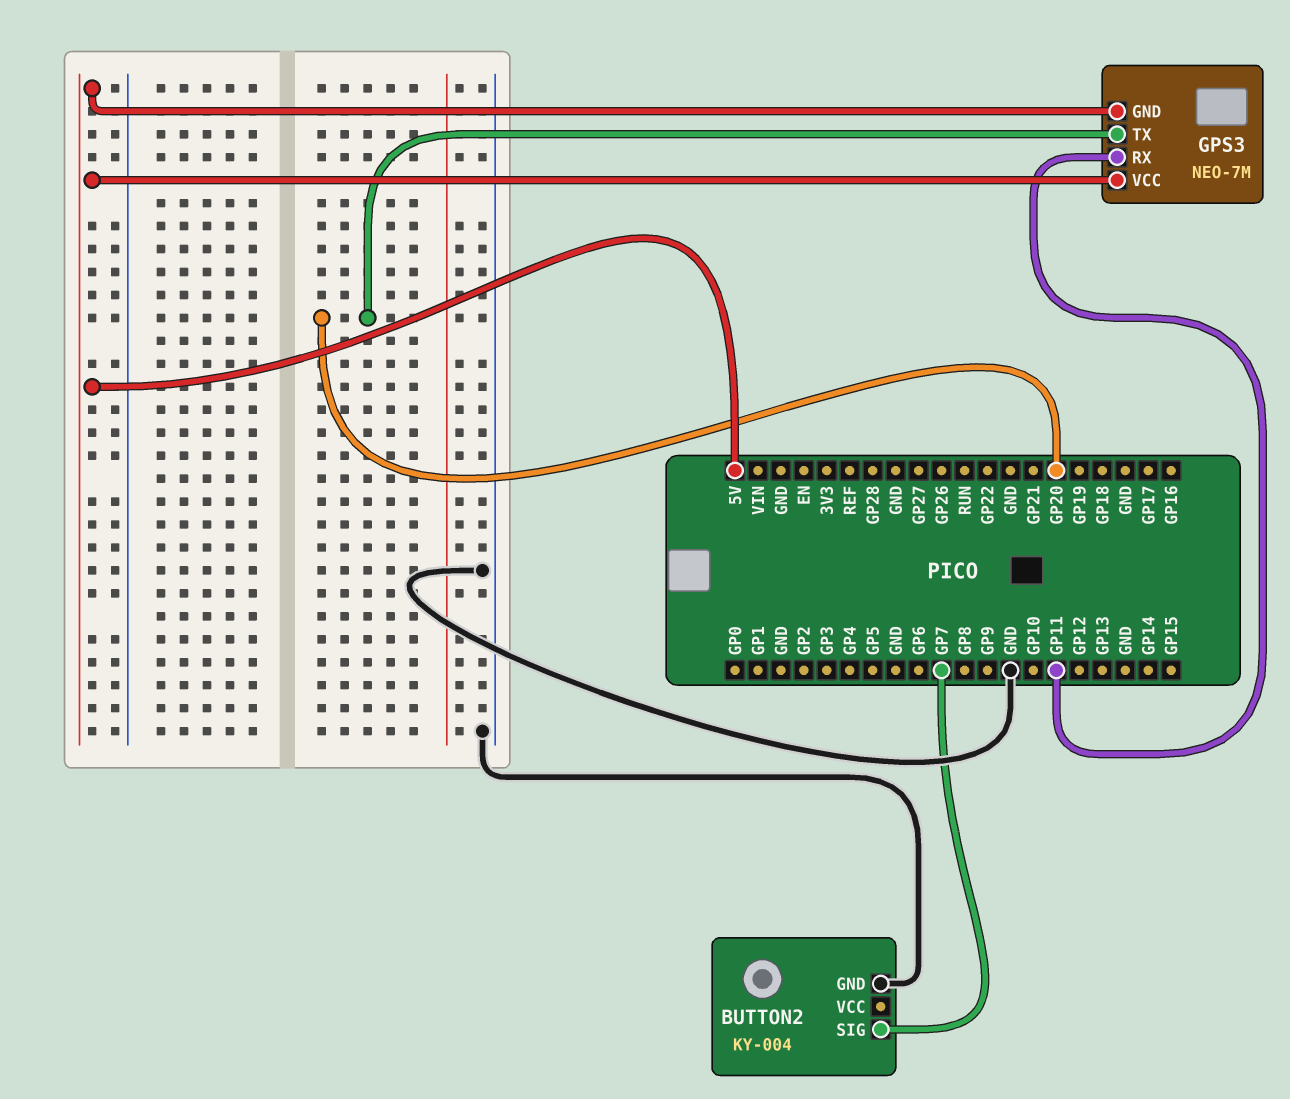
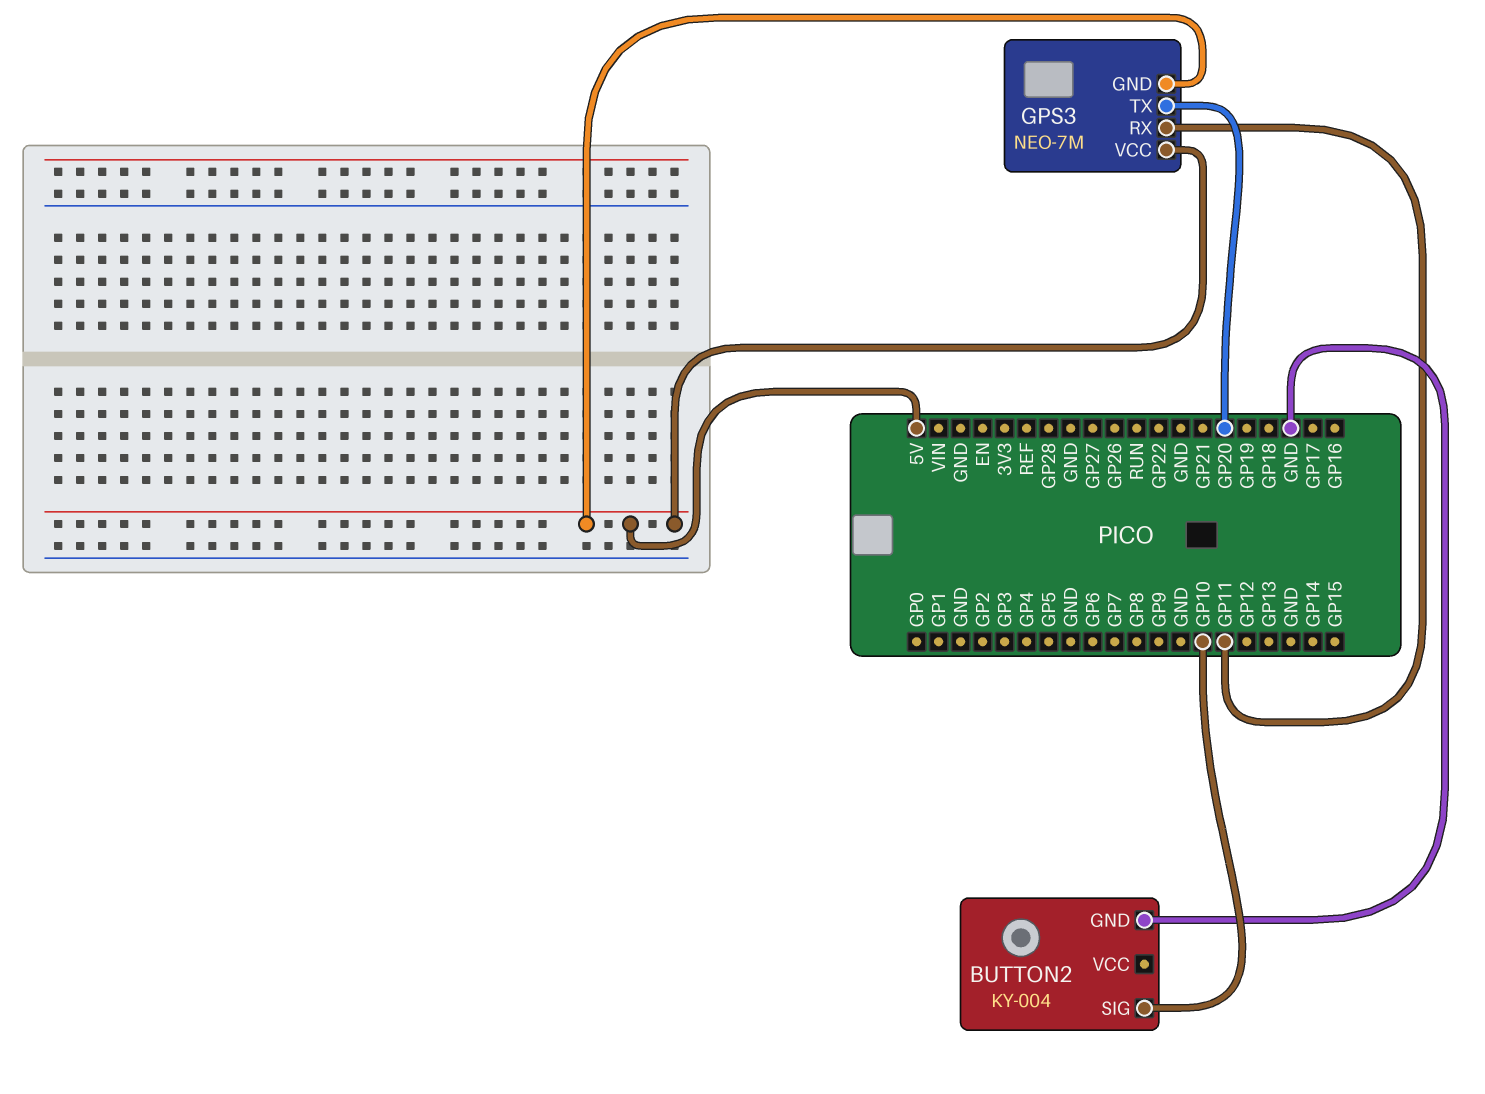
BUTTON2 pin SIG: GP7 -> GP10

